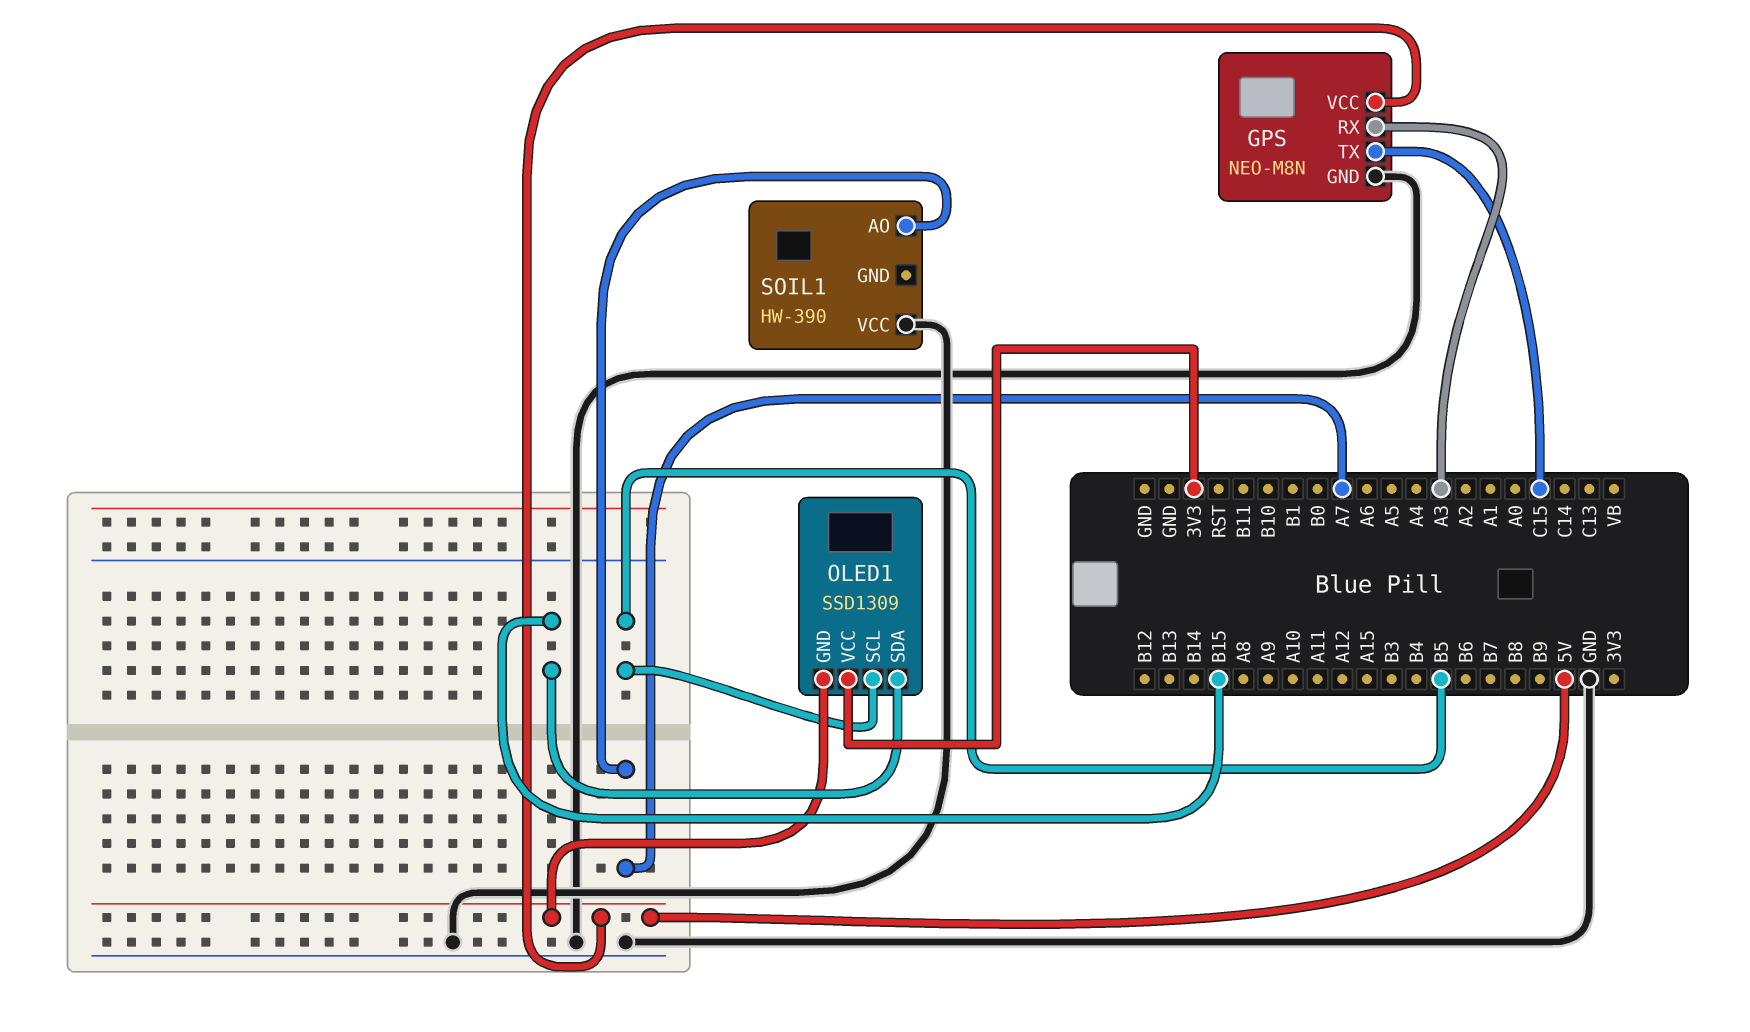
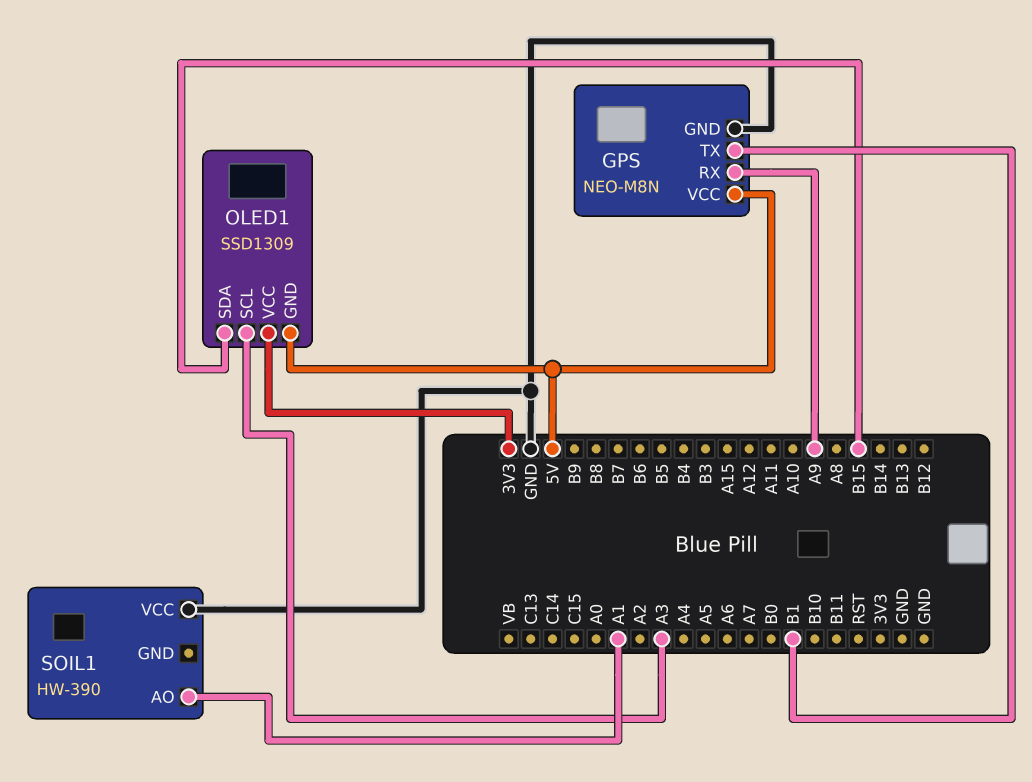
GPS pin RX: A3 -> A9
GPS pin TX: C15 -> B1
OLED1 pin SCL: B5 -> A3
SOIL1 pin AO: A7 -> A1

